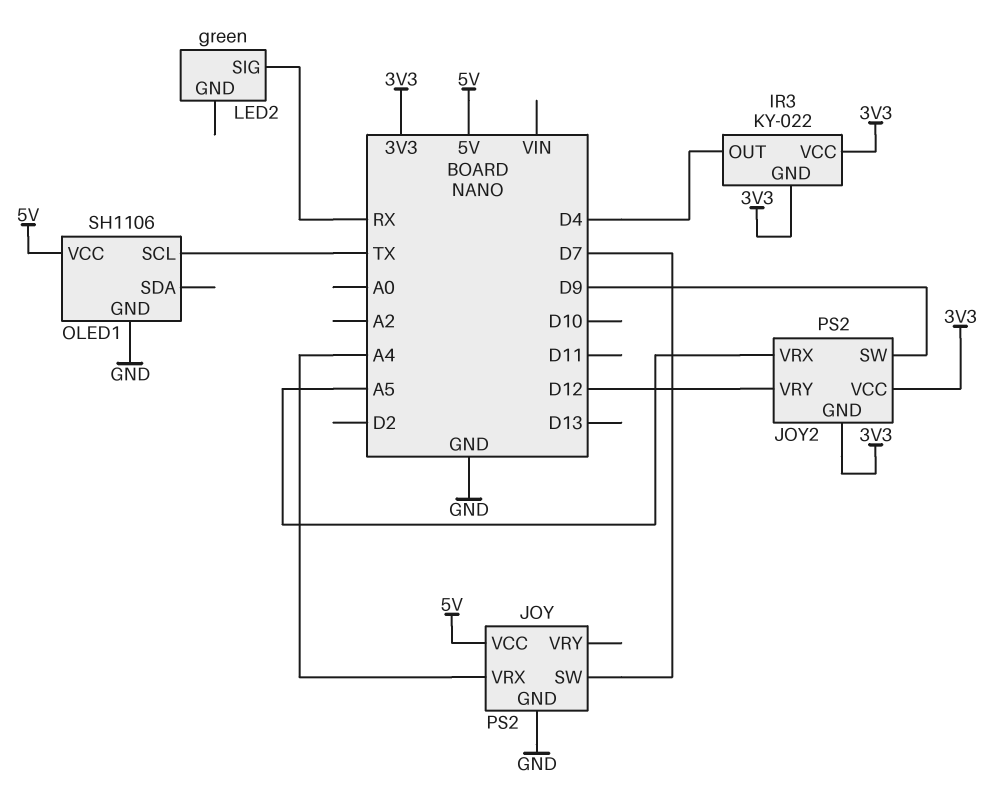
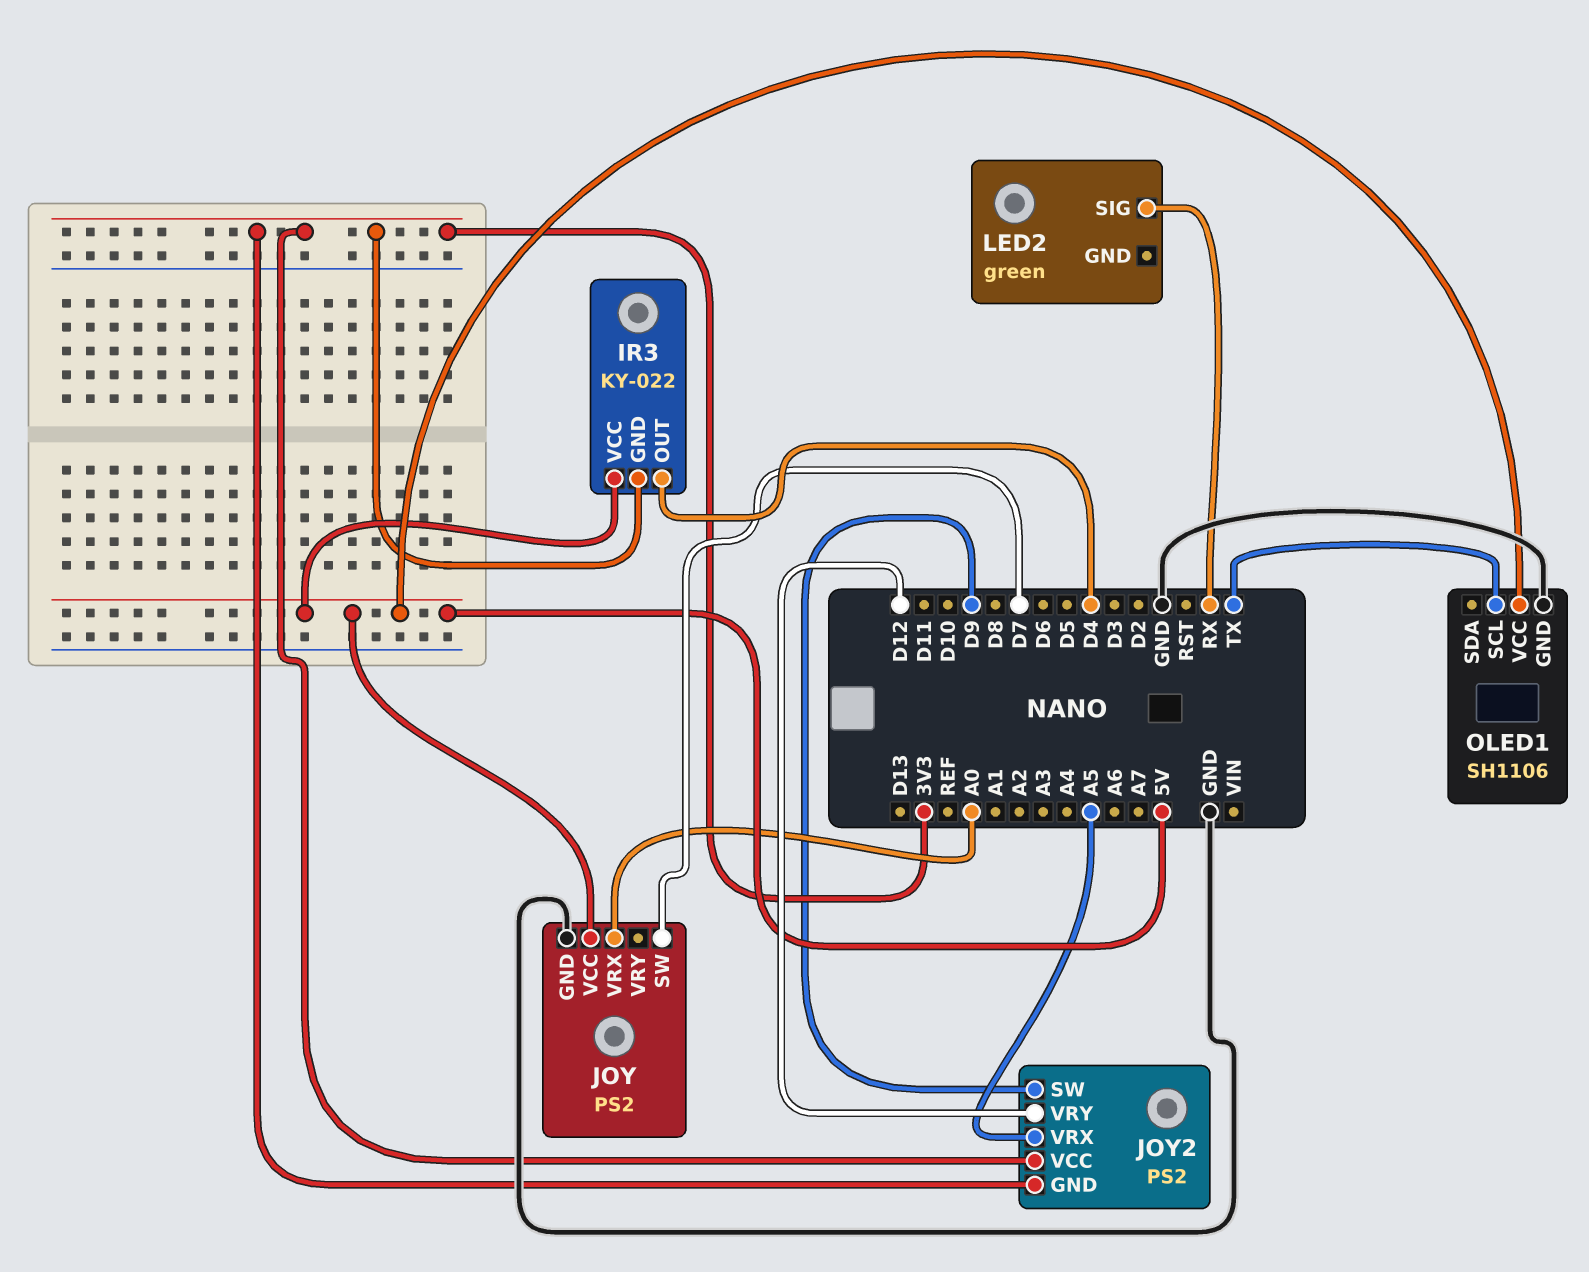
IR3 pin VCC: 3V3 -> 5V
JOY pin VRX: A4 -> A0

